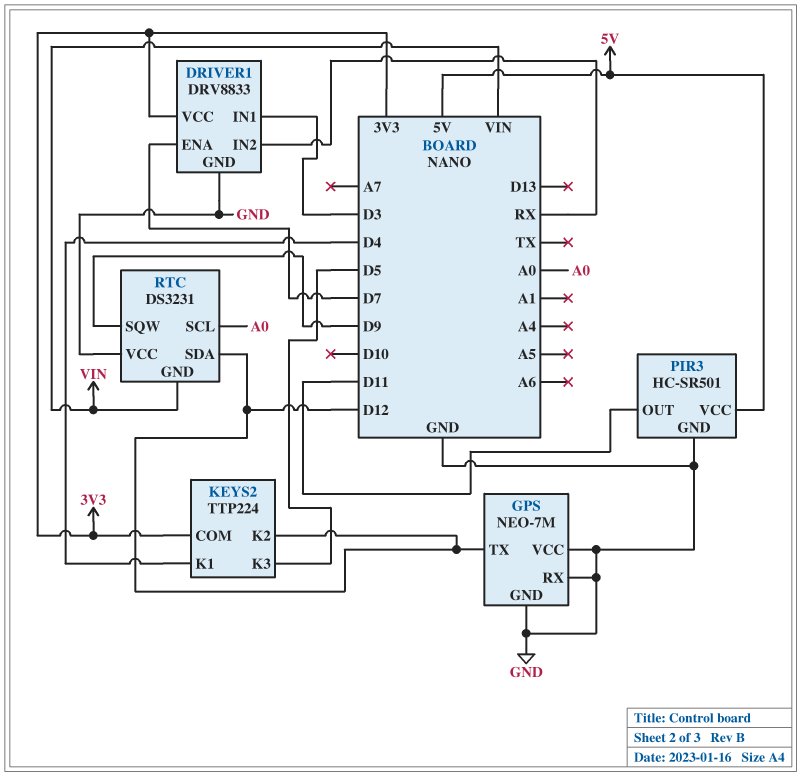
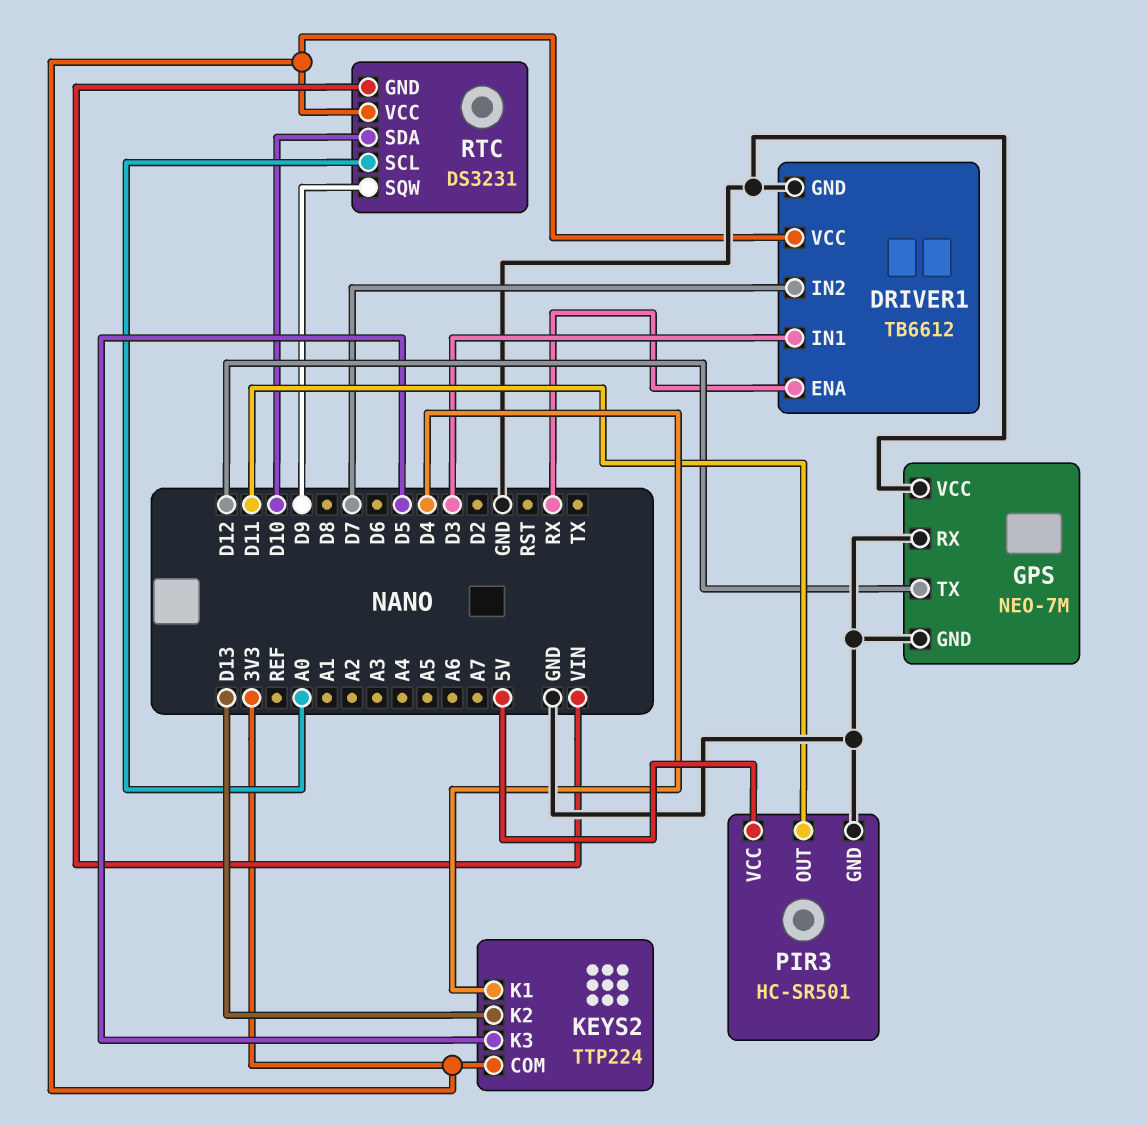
DRIVER1: DRV8833 -> TB6612
DRIVER1 pin ENA: D7 -> RX
DRIVER1 pin IN2: RX -> D7
KEYS2 pin K2: D12 -> D13
RTC pin SDA: D12 -> D10
RTC pin VCC: GND -> 3V3

